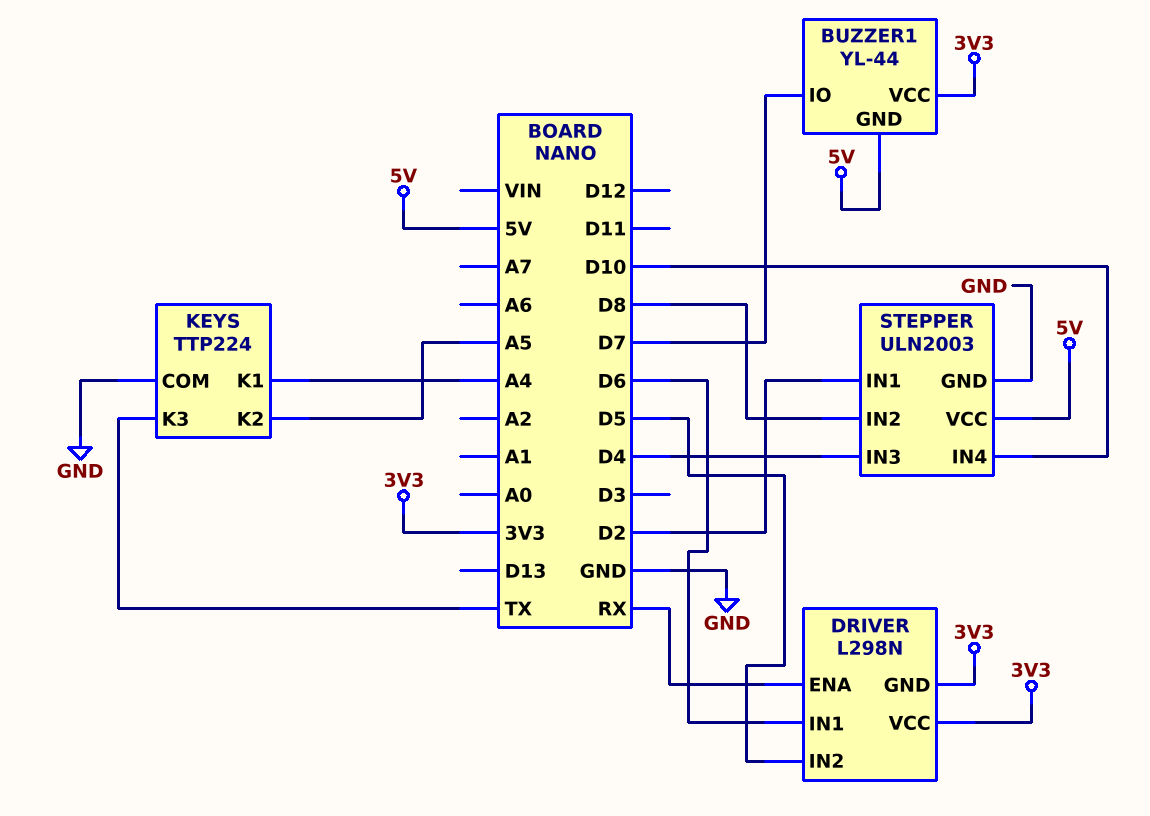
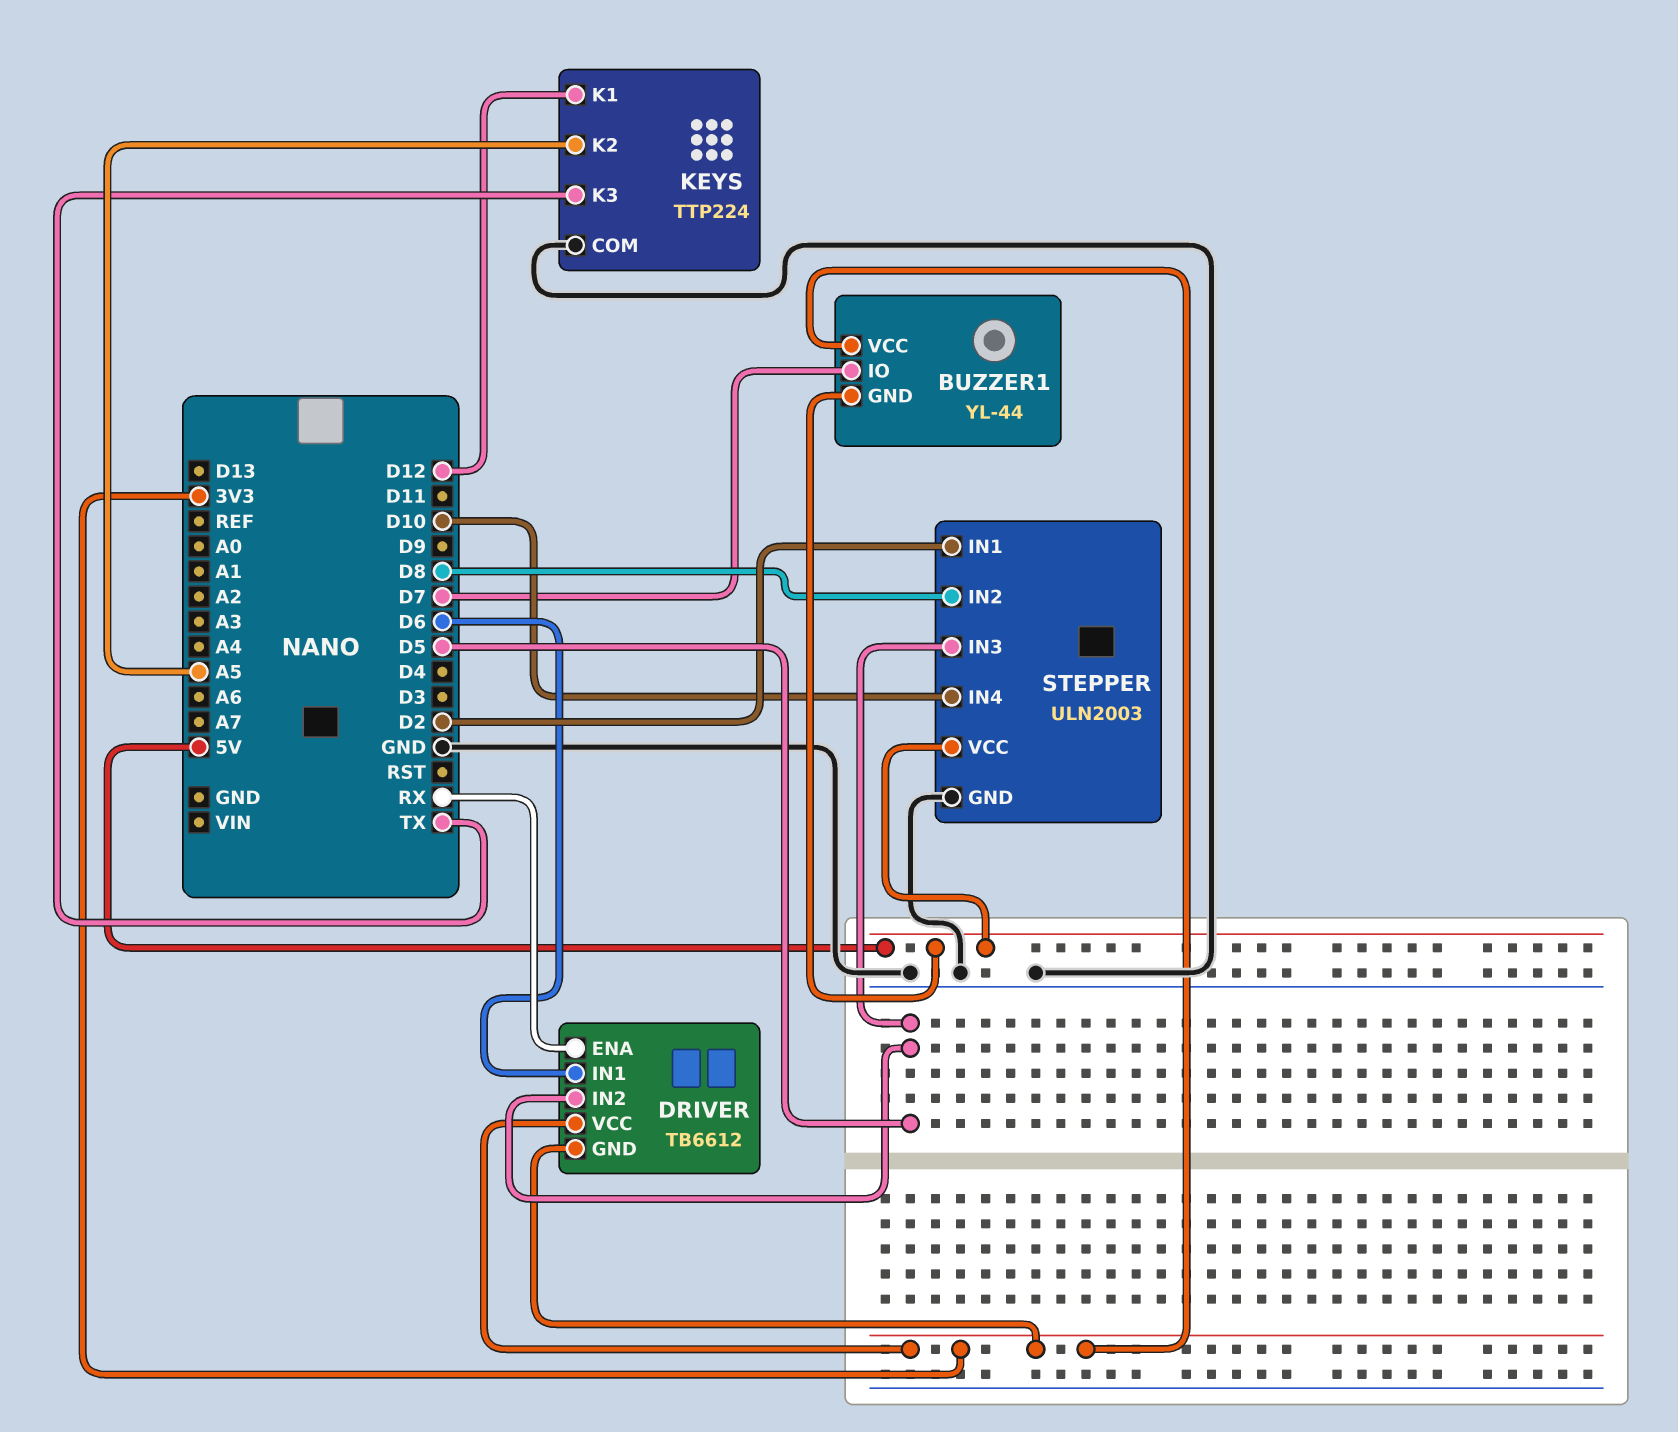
DRIVER: L298N -> TB6612
KEYS pin K1: A4 -> D12
STEPPER pin IN3: D4 -> D5

